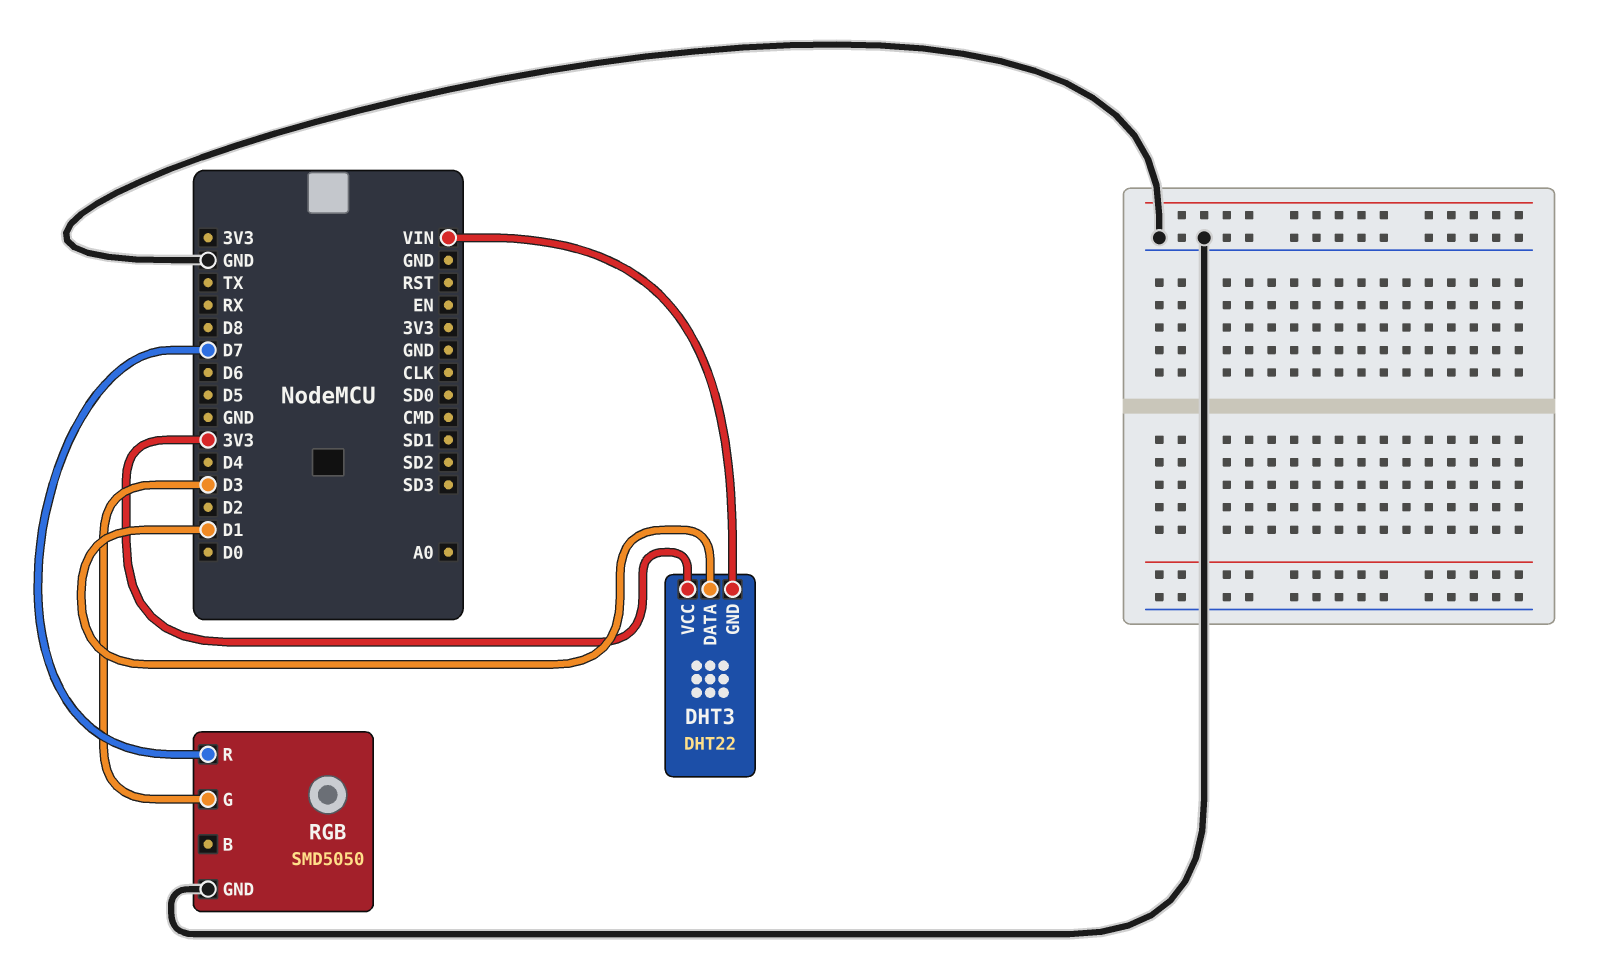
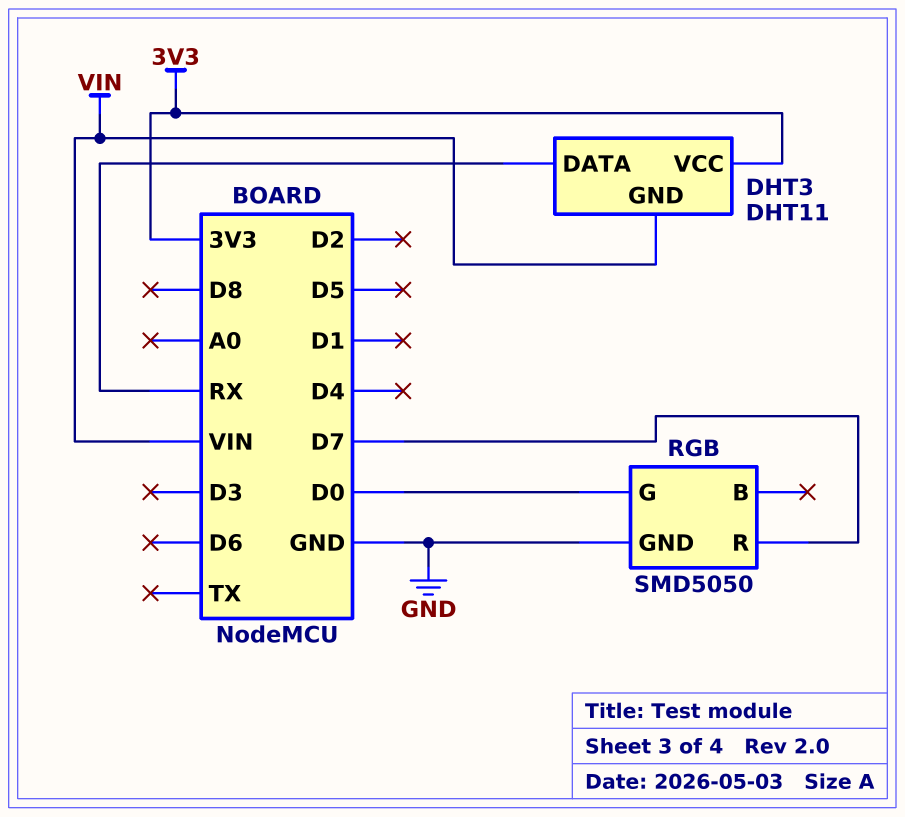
DHT3: DHT22 -> DHT11
DHT3 pin DATA: D1 -> RX
RGB pin G: D3 -> D0

